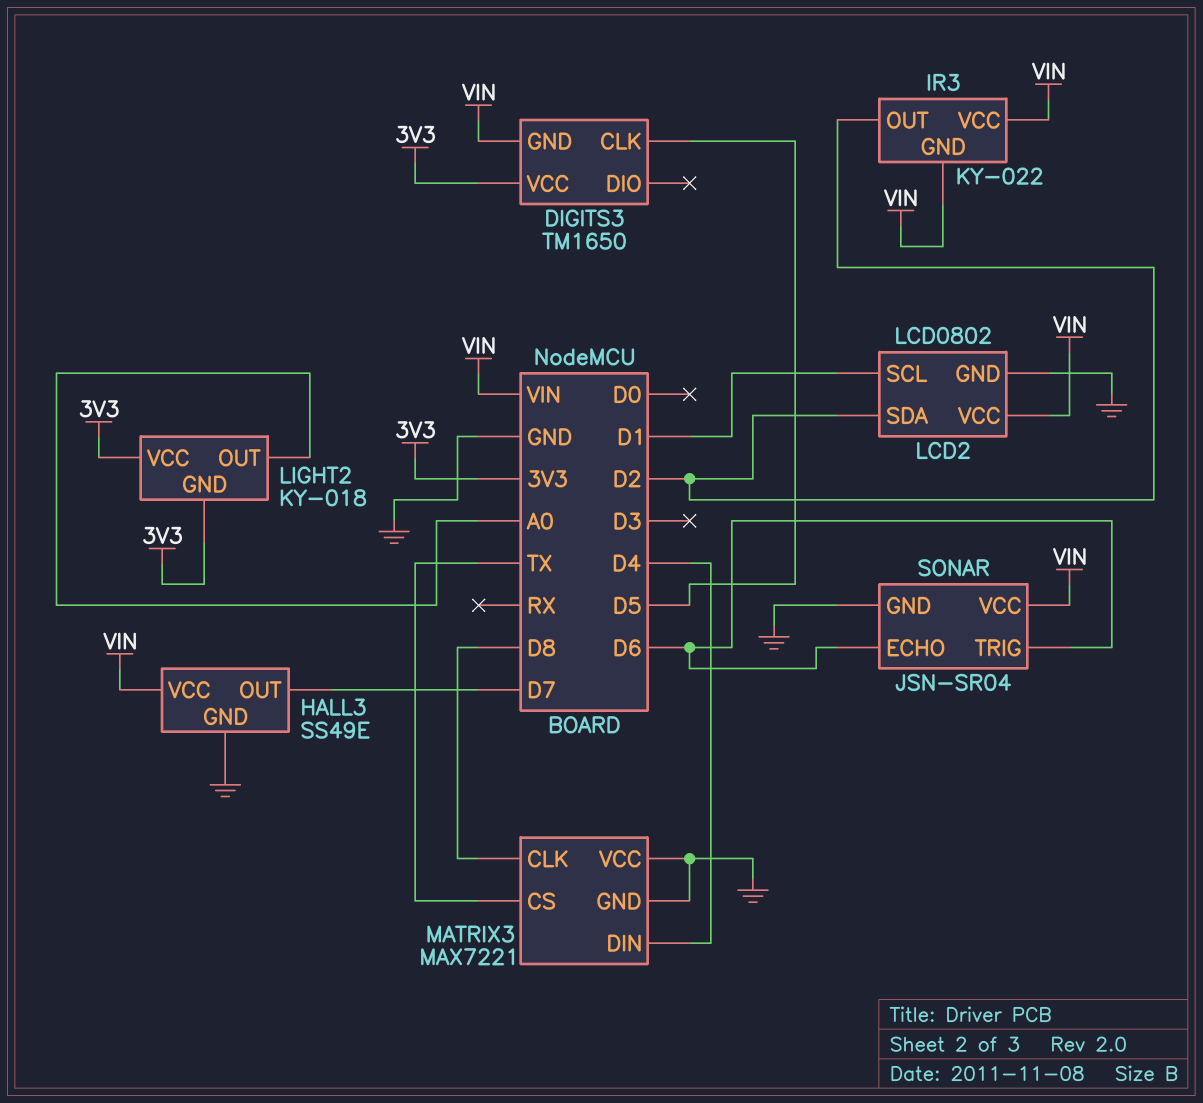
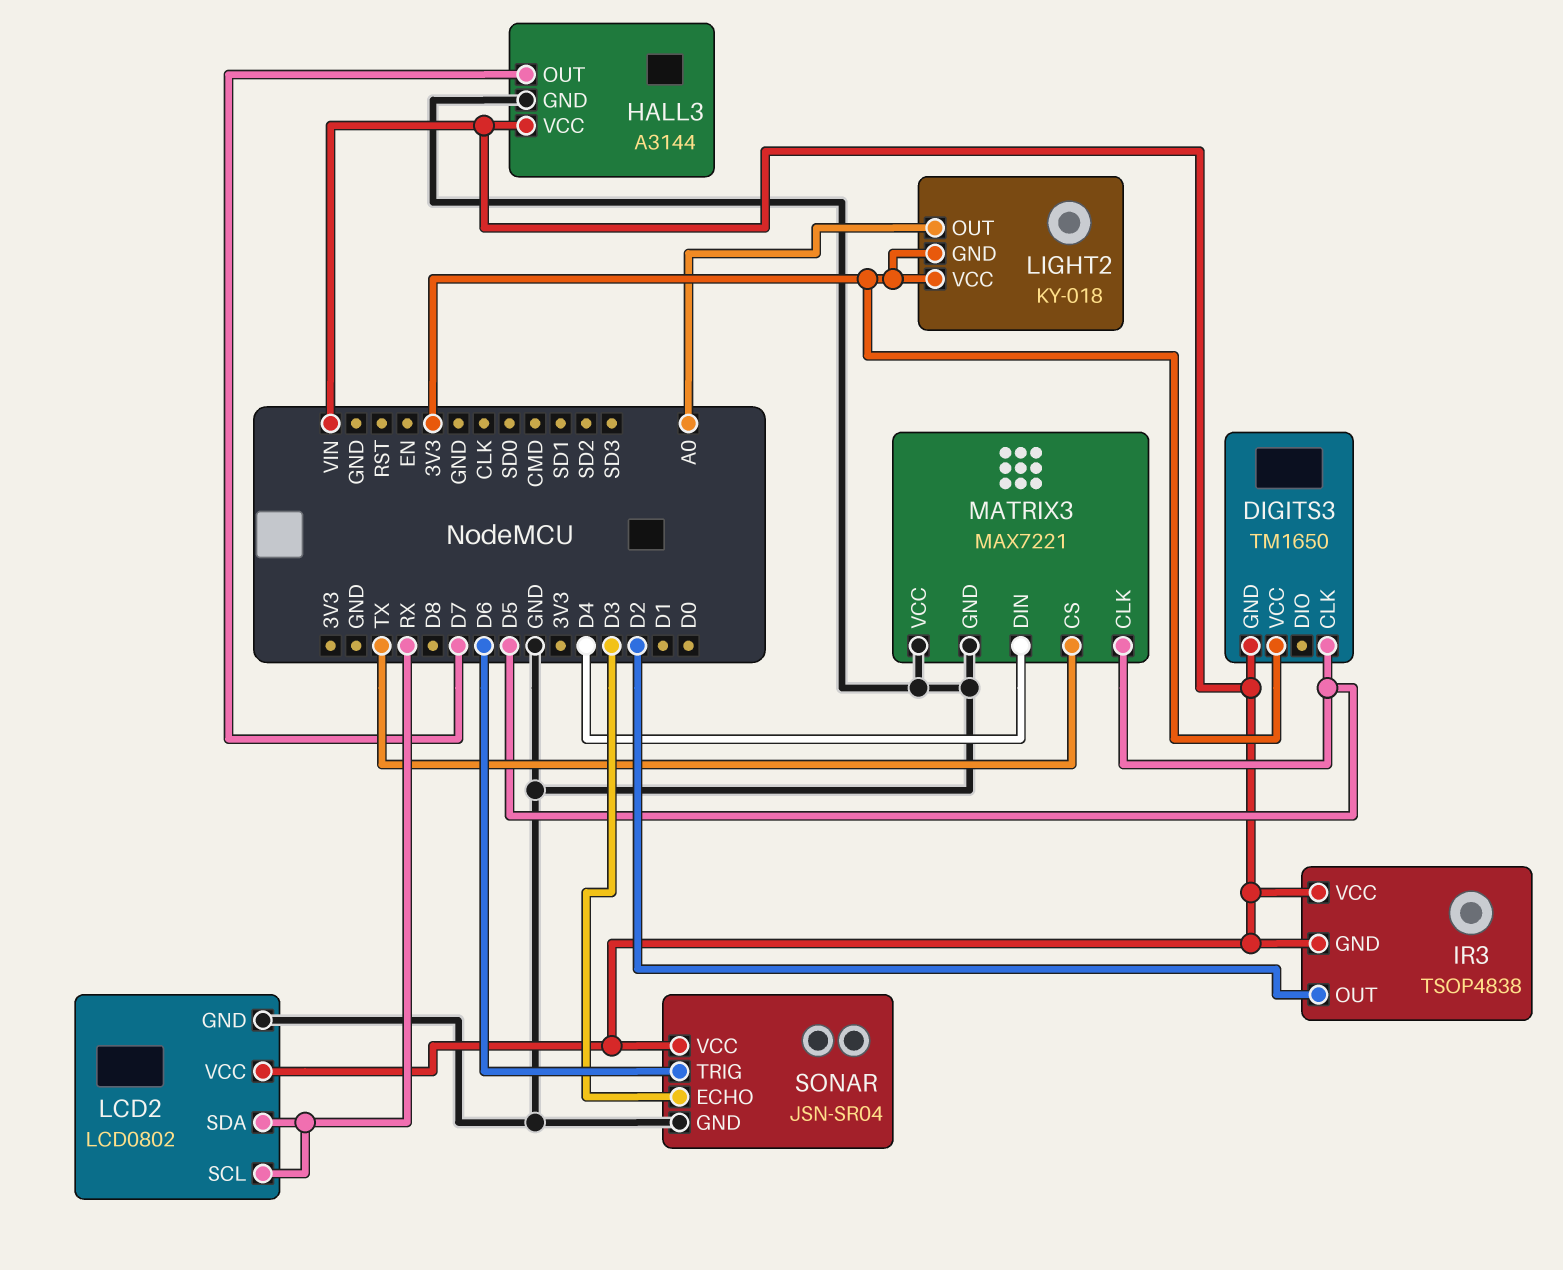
HALL3: SS49E -> A3144
IR3: KY-022 -> TSOP4838
LCD2 pin SCL: D1 -> RX
LCD2 pin SDA: D2 -> RX
MATRIX3 pin CLK: D8 -> D5
SONAR pin ECHO: D6 -> D3

